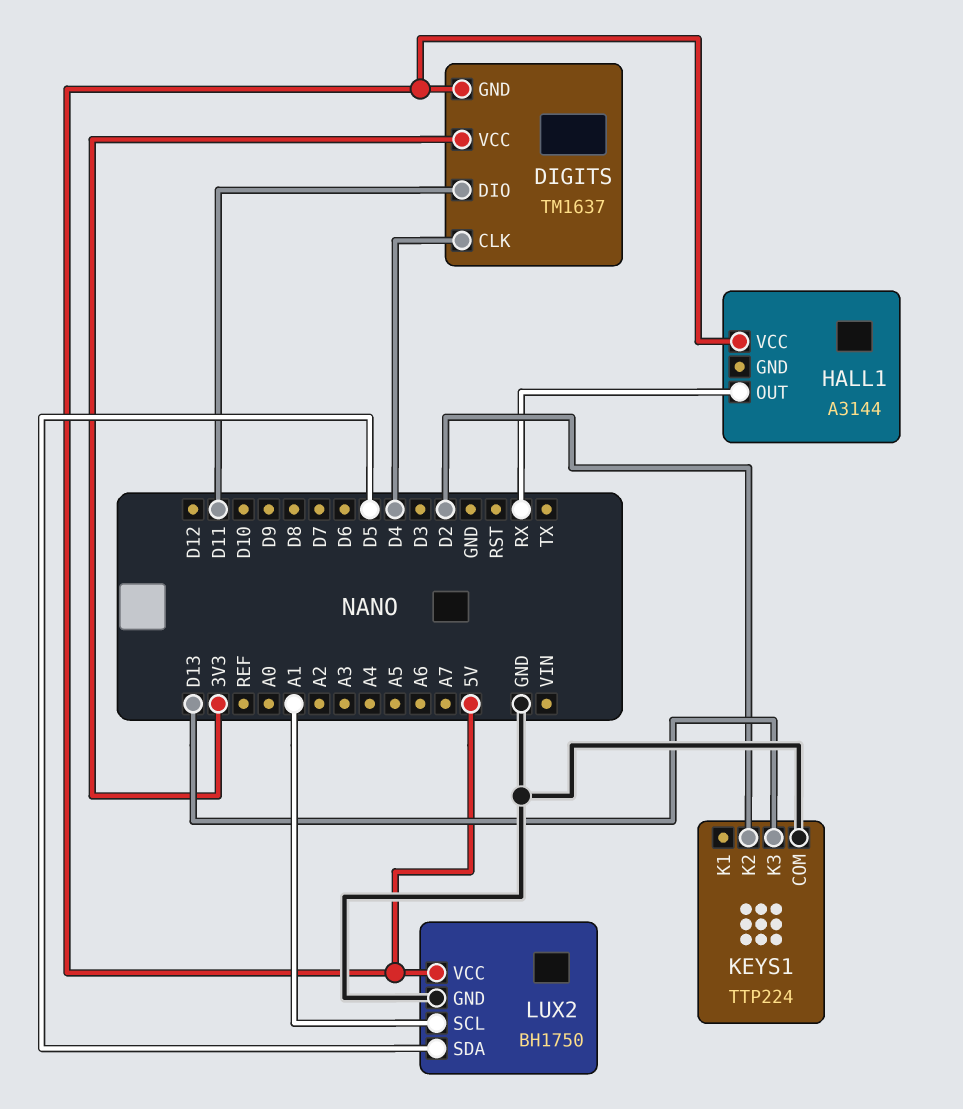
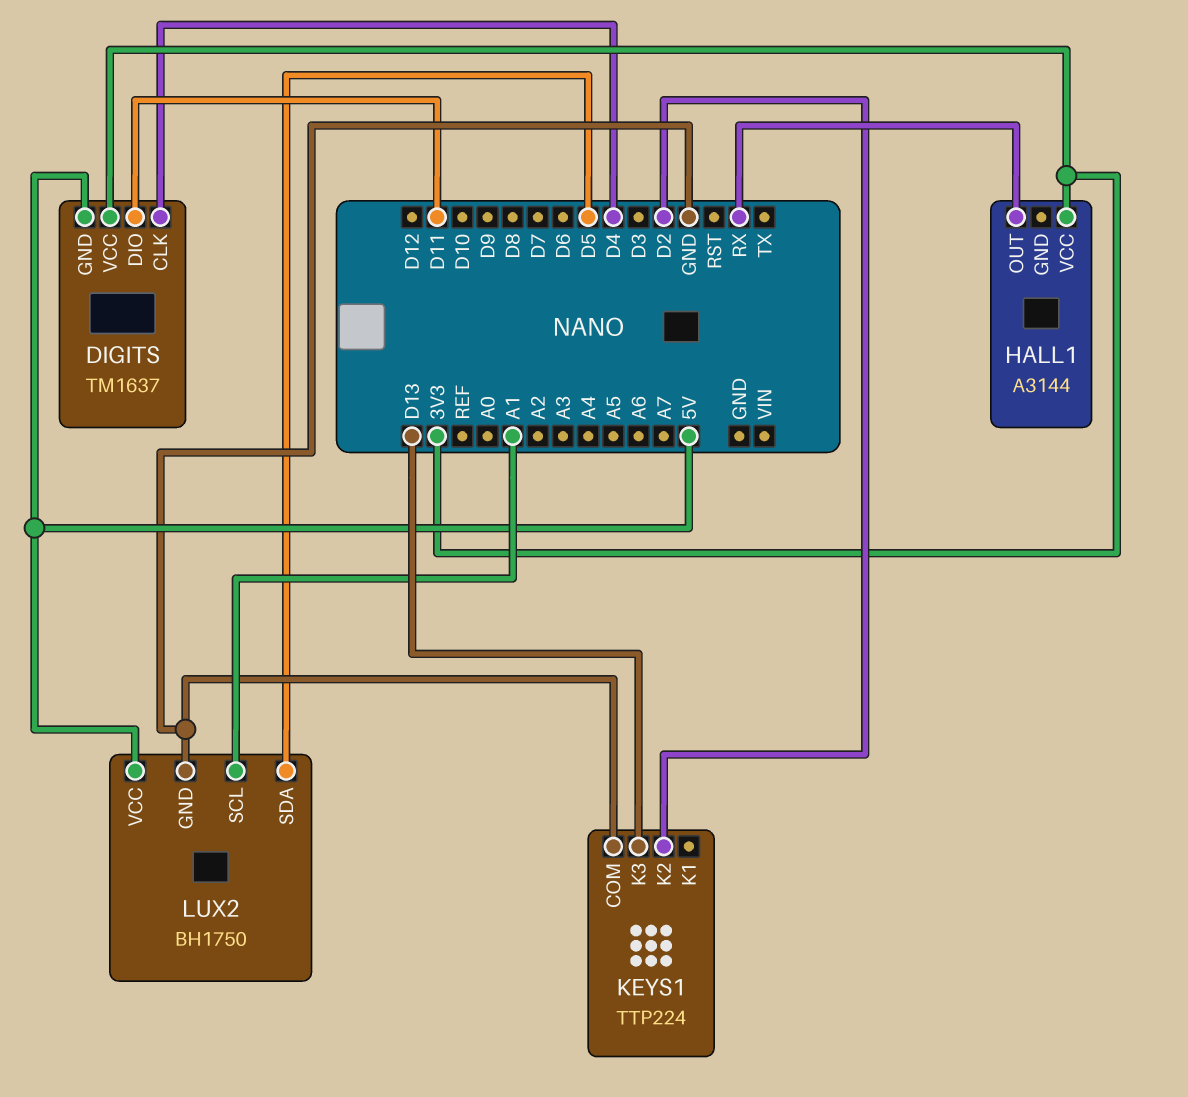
HALL1 pin VCC: 5V -> 3V3

